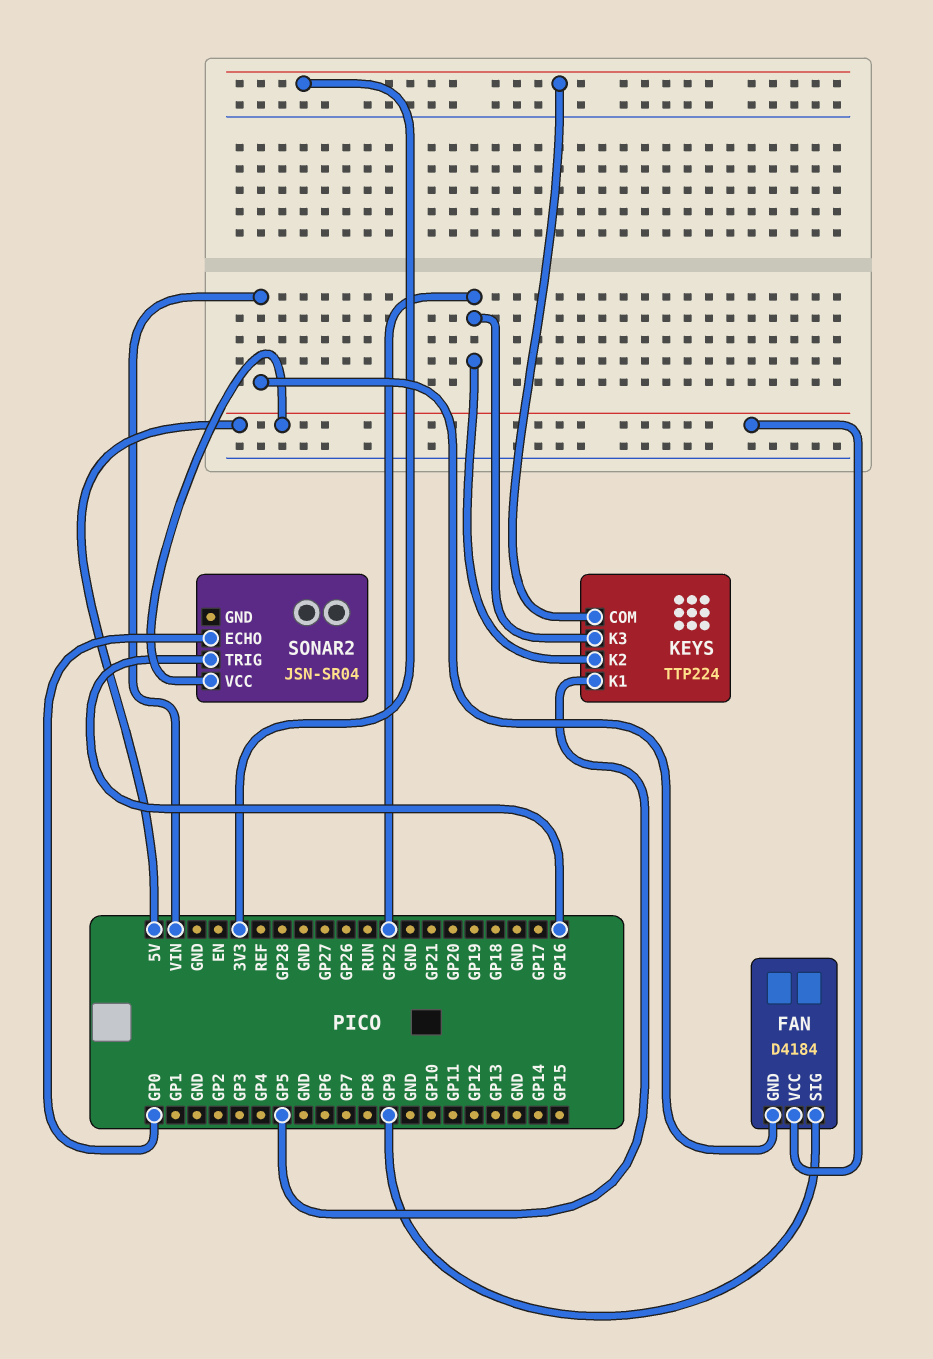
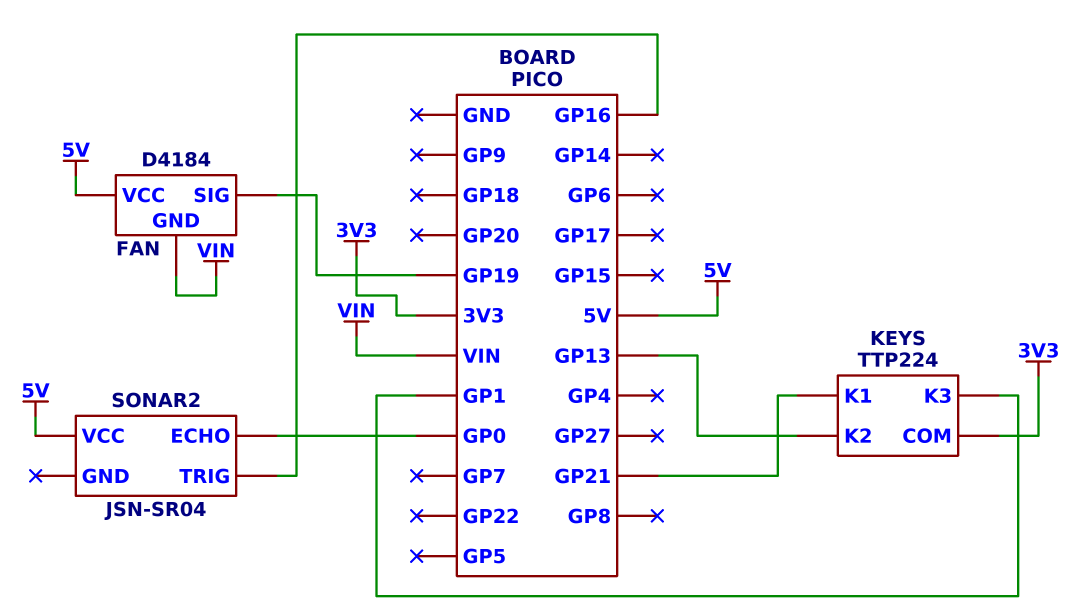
FAN pin SIG: GP9 -> GP19
KEYS pin K1: GP5 -> GP21
KEYS pin K2: GP22 -> GP13
KEYS pin K3: GP22 -> GP1

